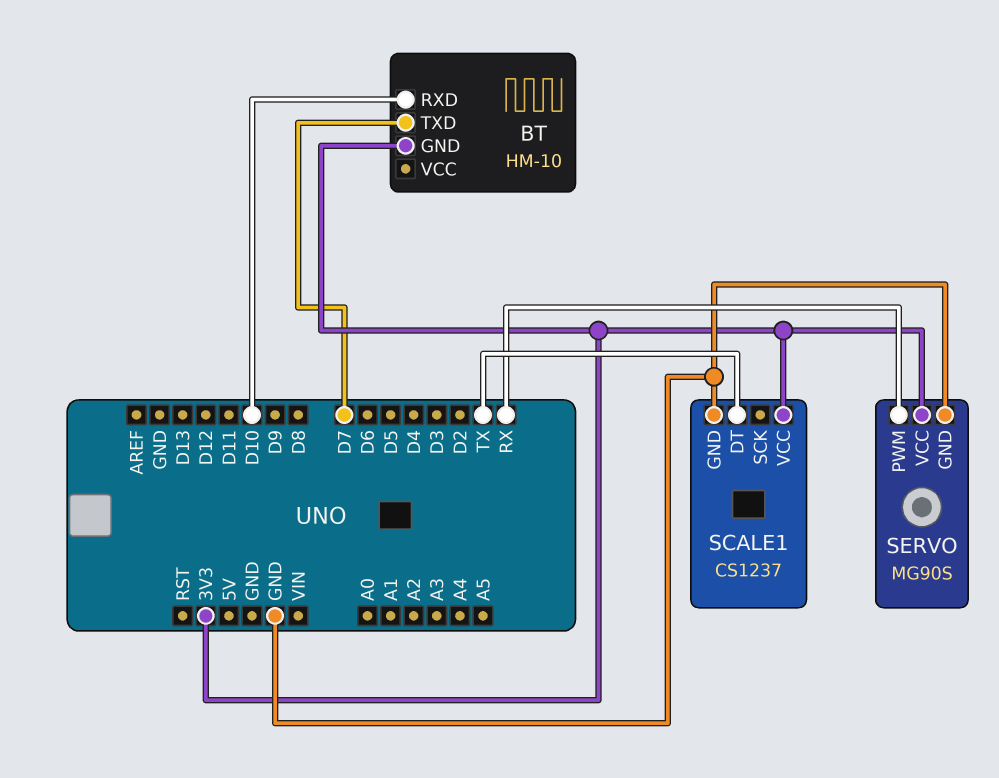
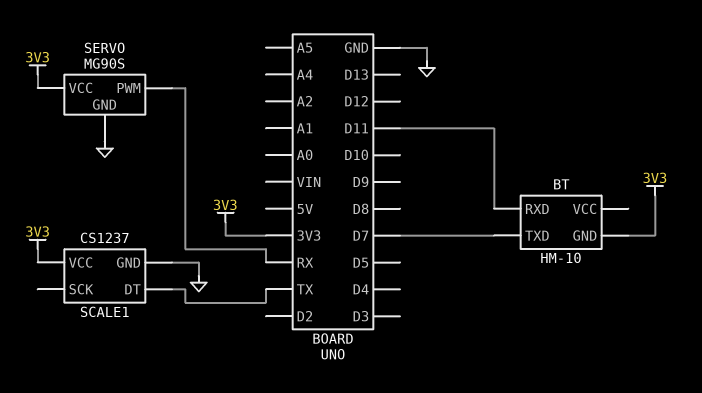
BT pin RXD: D10 -> D11

